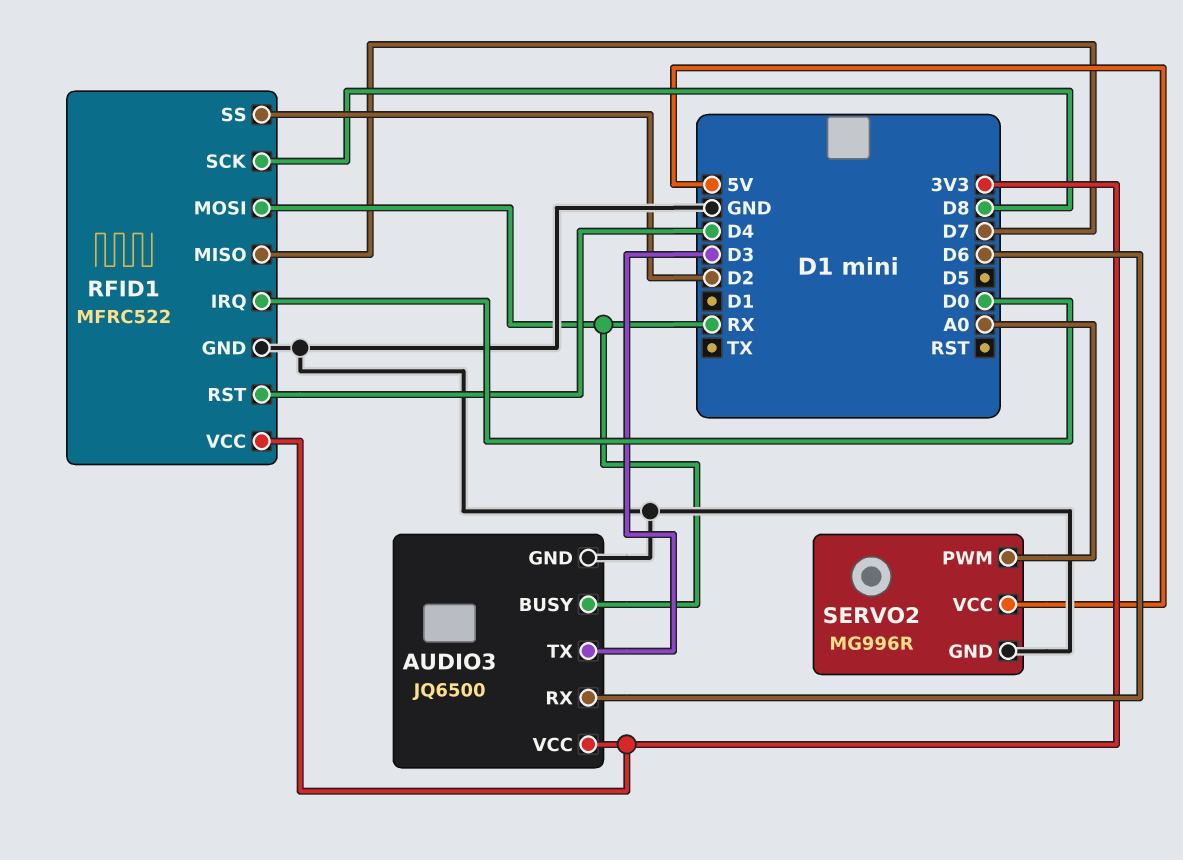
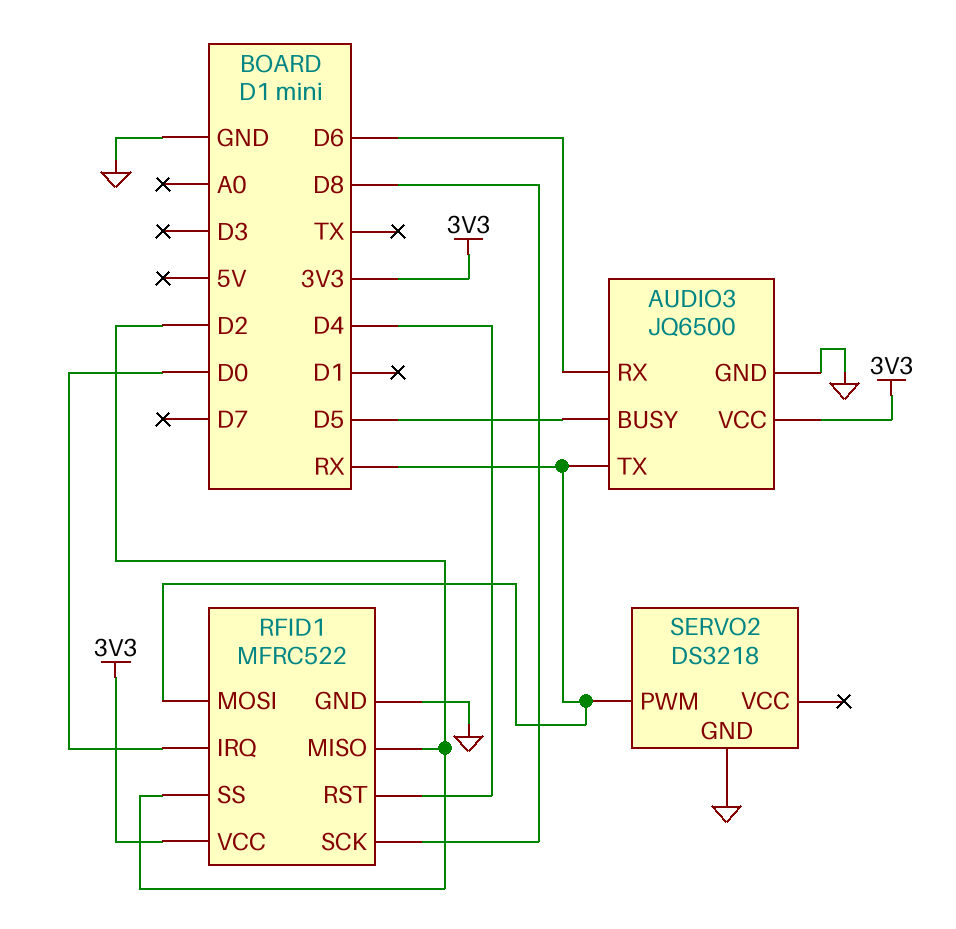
AUDIO3 pin BUSY: RX -> D5
AUDIO3 pin TX: D3 -> RX
RFID1 pin MISO: D7 -> D2
SERVO2: MG996R -> DS3218
SERVO2 pin PWM: A0 -> RX
SERVO2 pin VCC: 5V -> none

